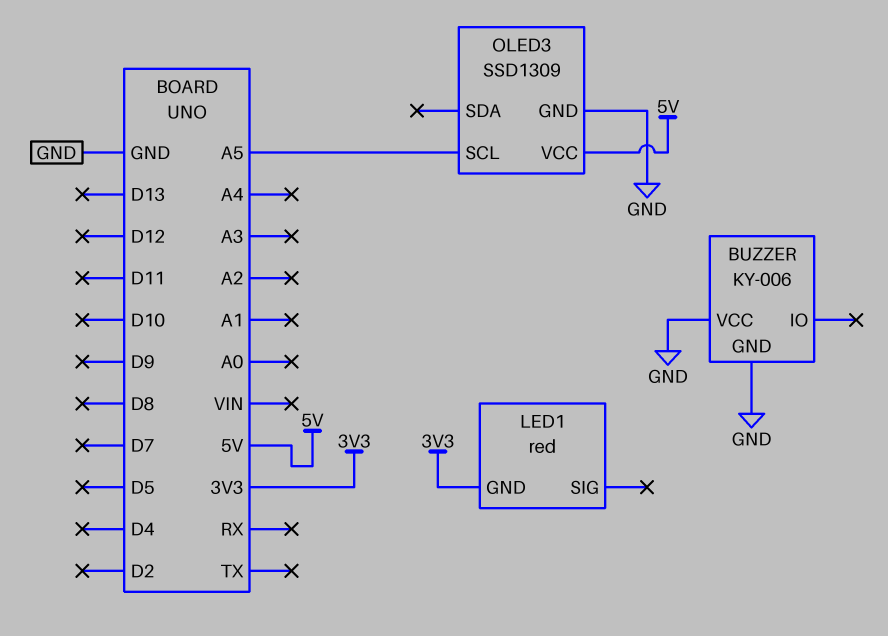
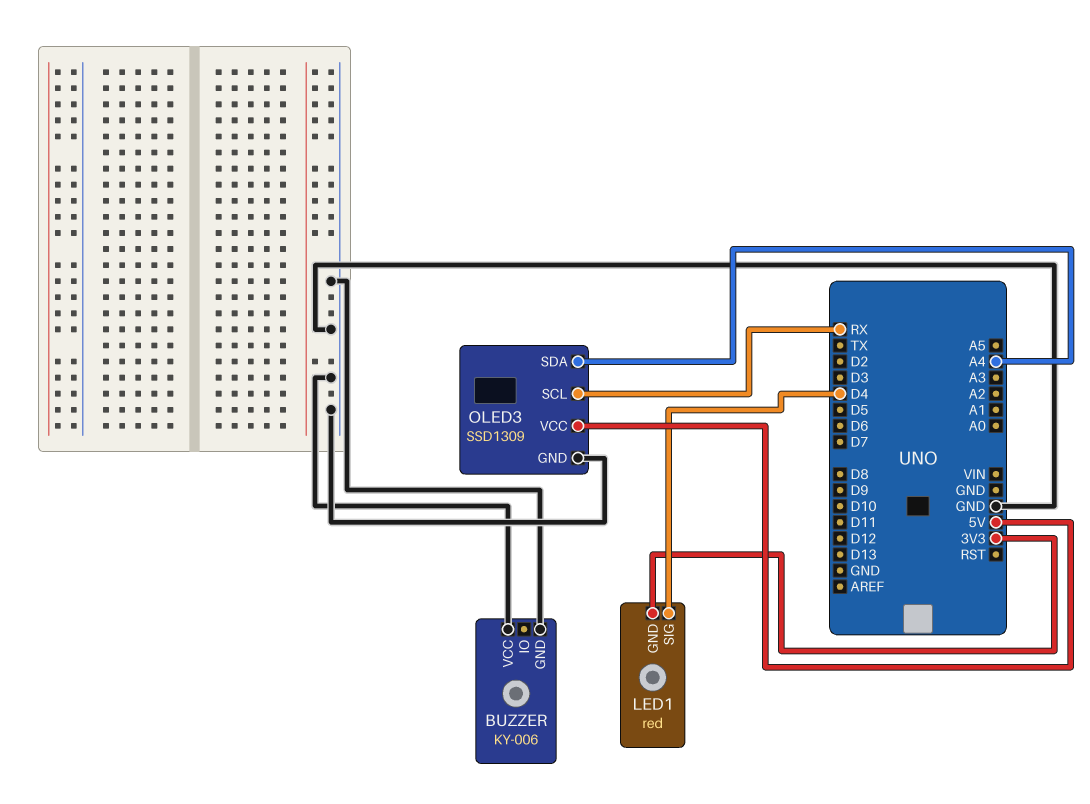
LED1 pin SIG: none -> D4
OLED3 pin SCL: A5 -> RX
OLED3 pin SDA: none -> A4

